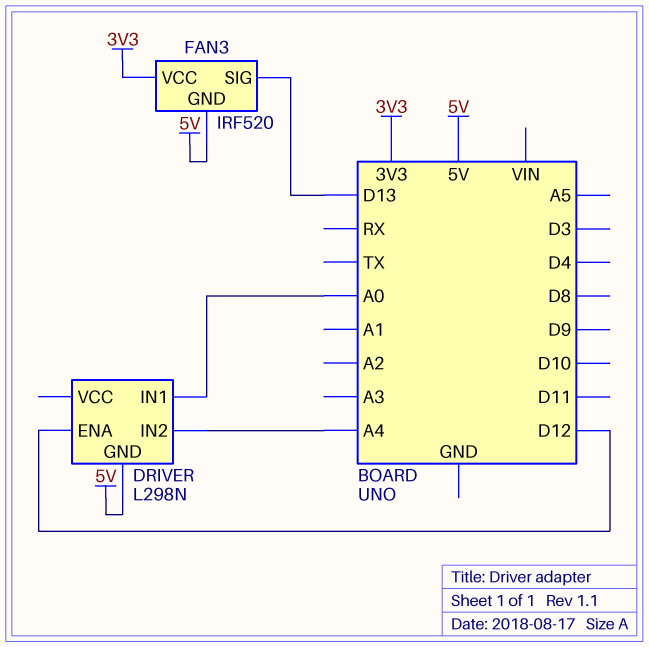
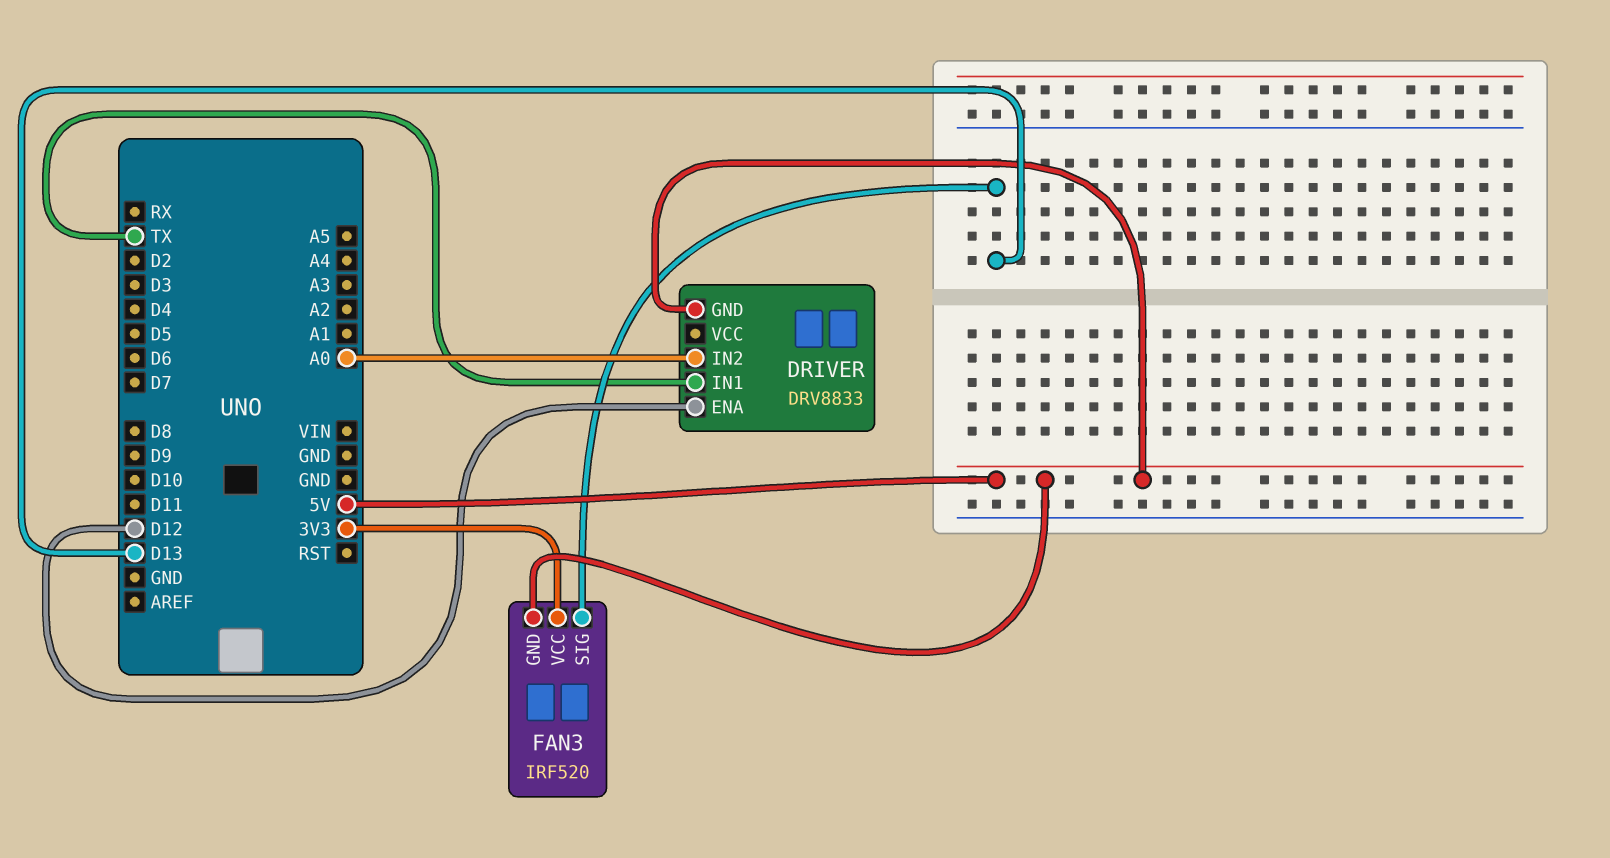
DRIVER: L298N -> DRV8833
DRIVER pin IN1: A0 -> TX
DRIVER pin IN2: A4 -> A0

